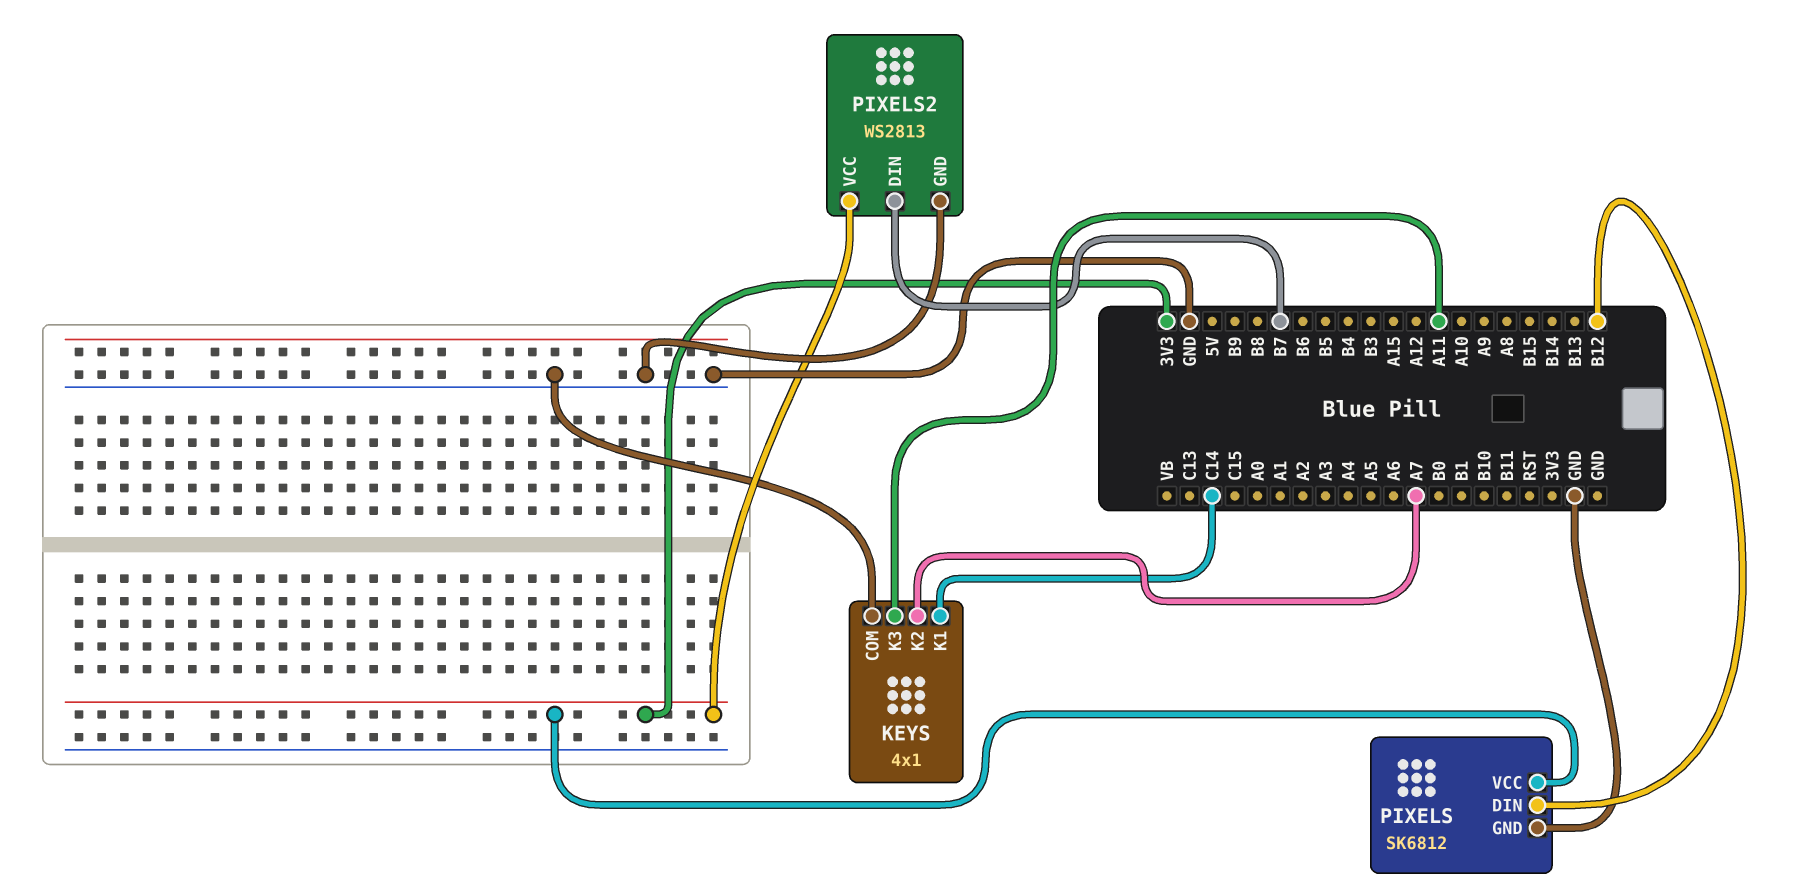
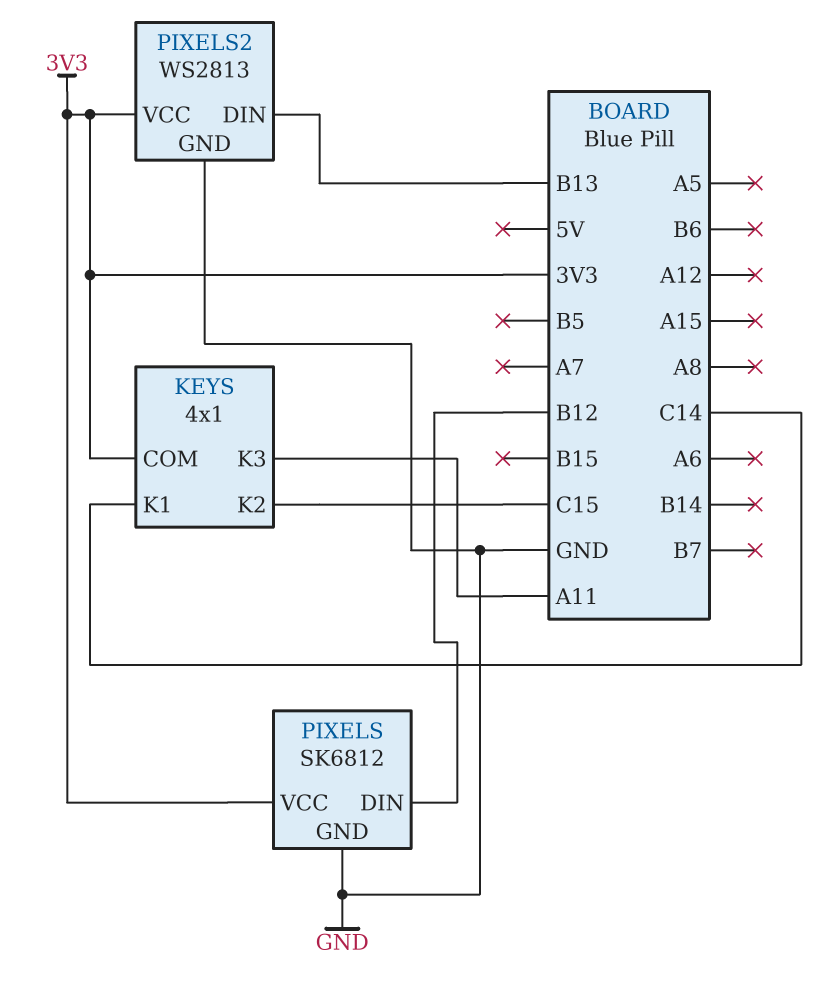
KEYS pin COM: GND -> 3V3
KEYS pin K2: A7 -> C15
PIXELS2 pin DIN: B7 -> B13

